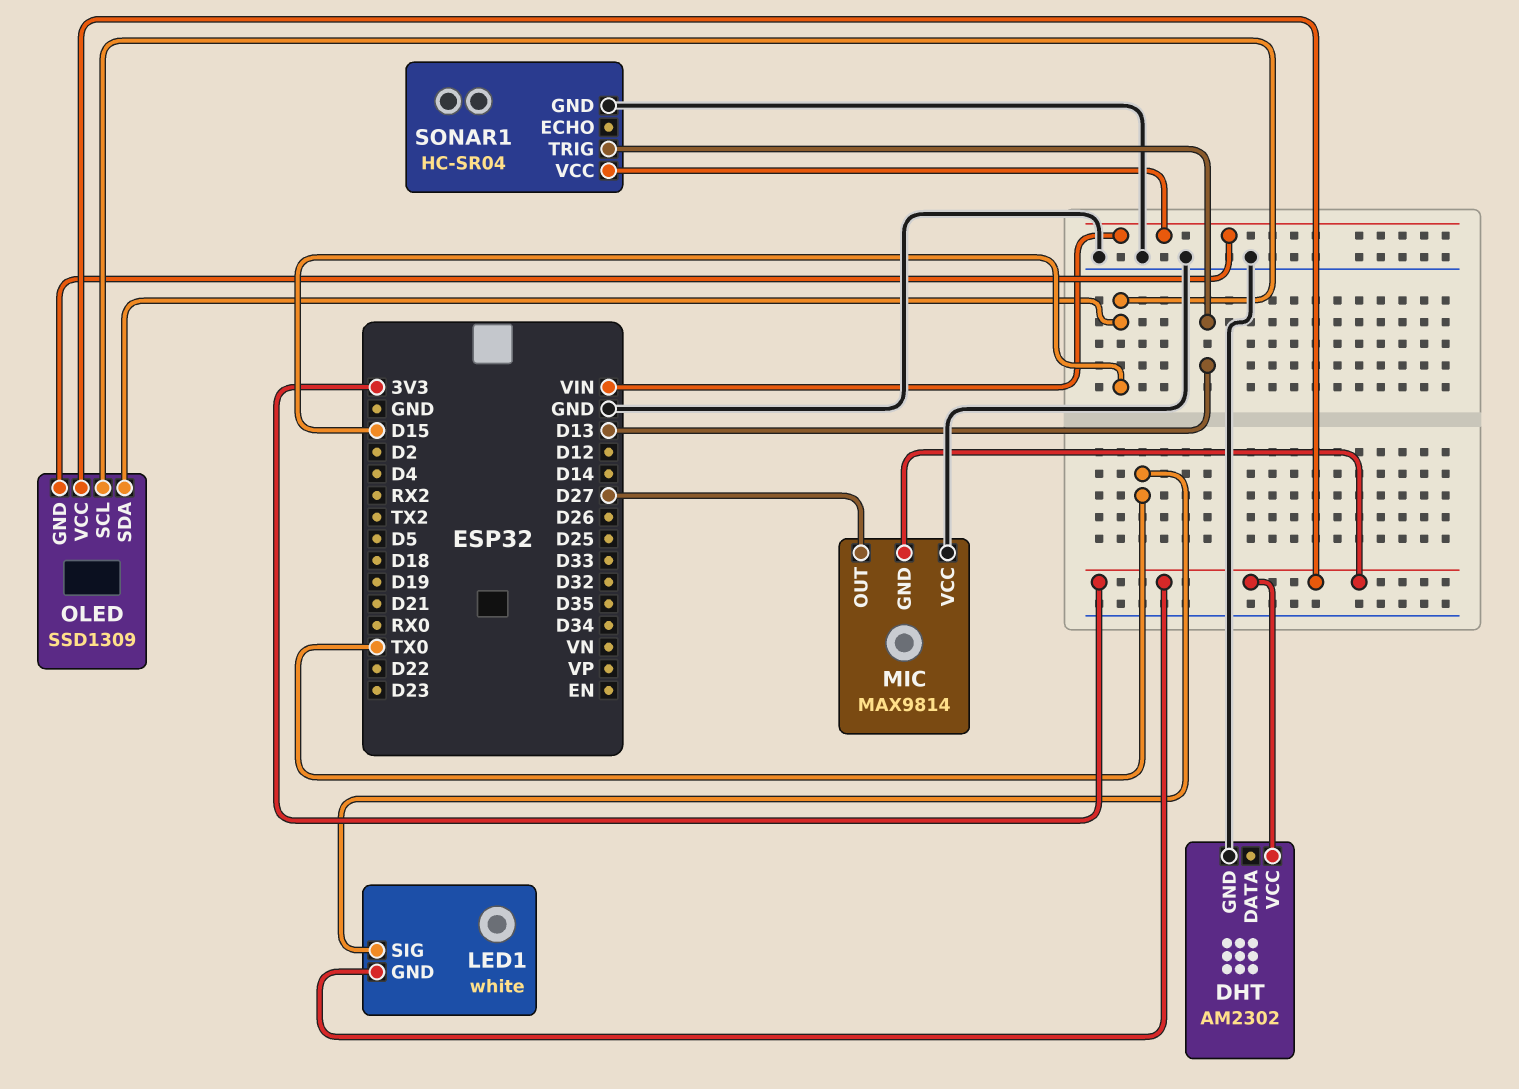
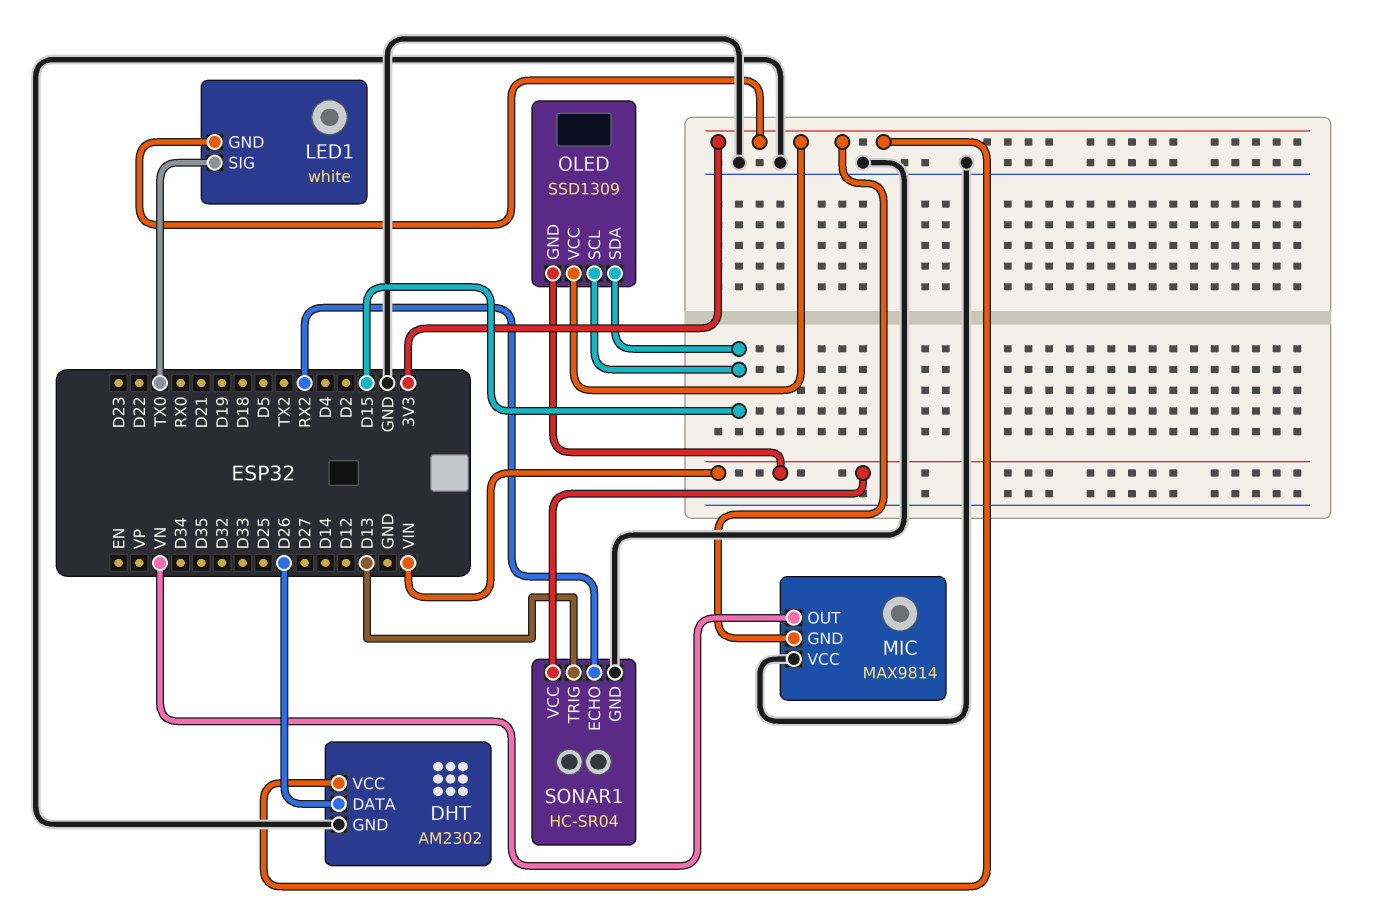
DHT pin DATA: none -> D26
MIC pin OUT: D27 -> VN
SONAR1 pin ECHO: none -> RX2

